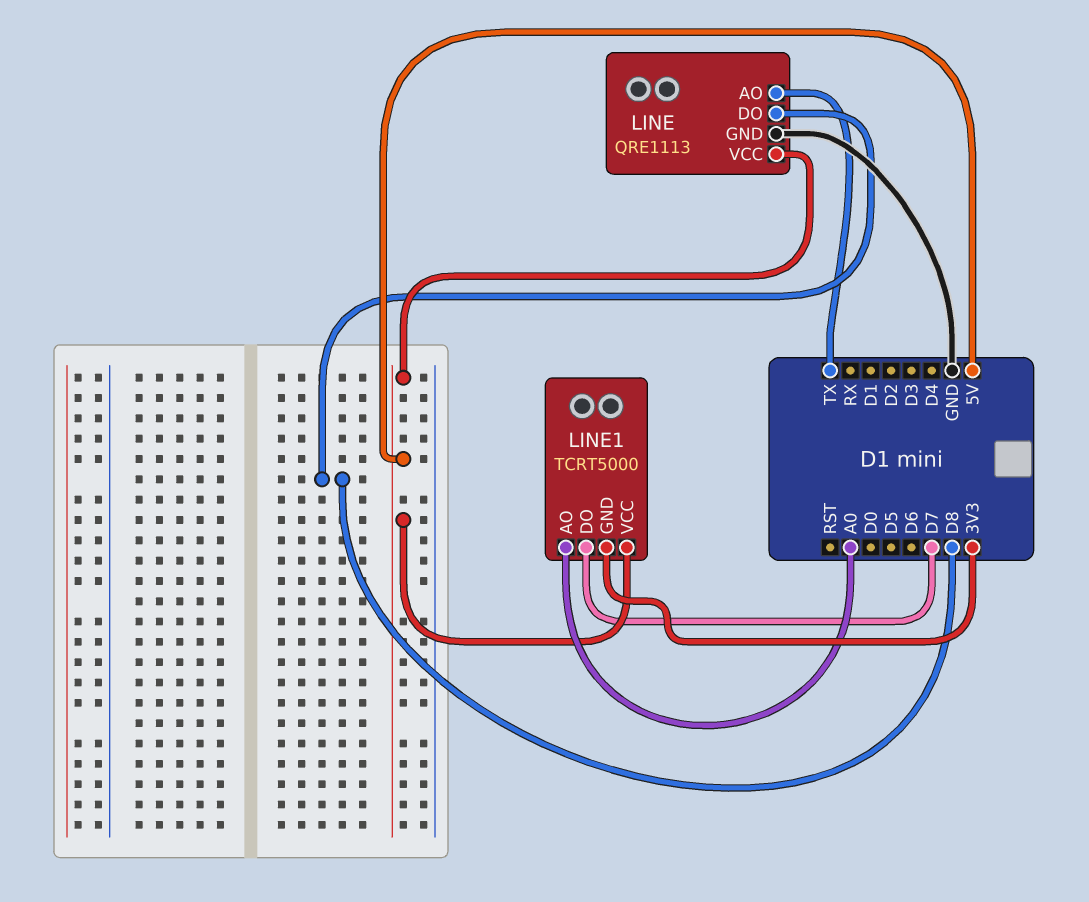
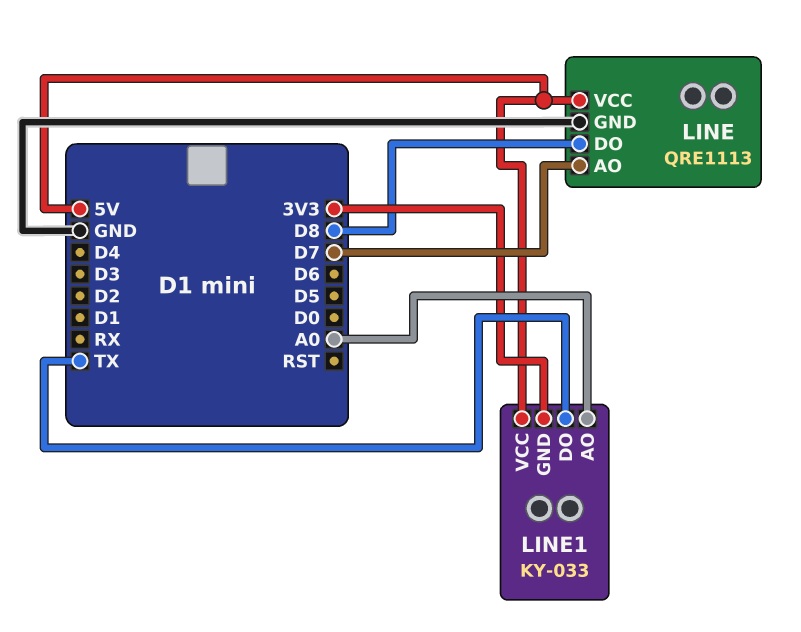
LINE pin AO: TX -> D7
LINE1: TCRT5000 -> KY-033
LINE1 pin DO: D7 -> TX

